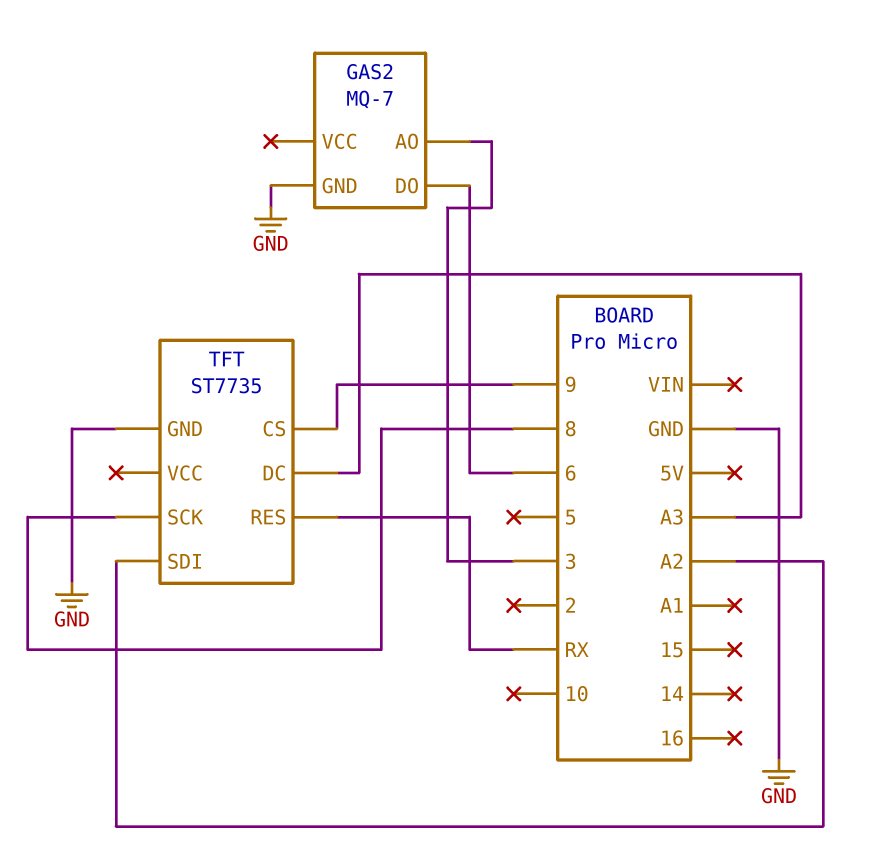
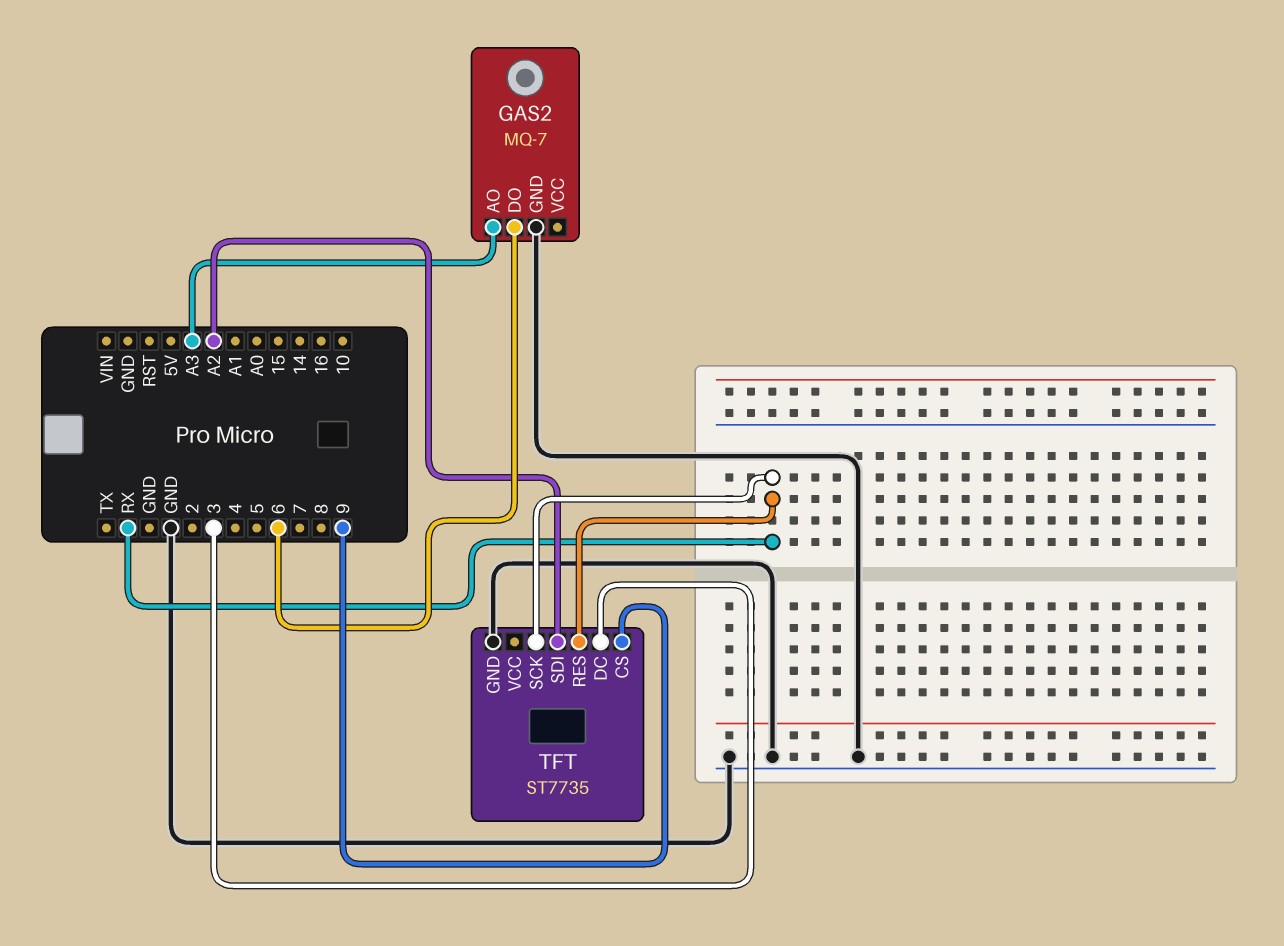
GAS2 pin AO: 3 -> A3
TFT pin DC: A3 -> 3
TFT pin SCK: 8 -> RX

